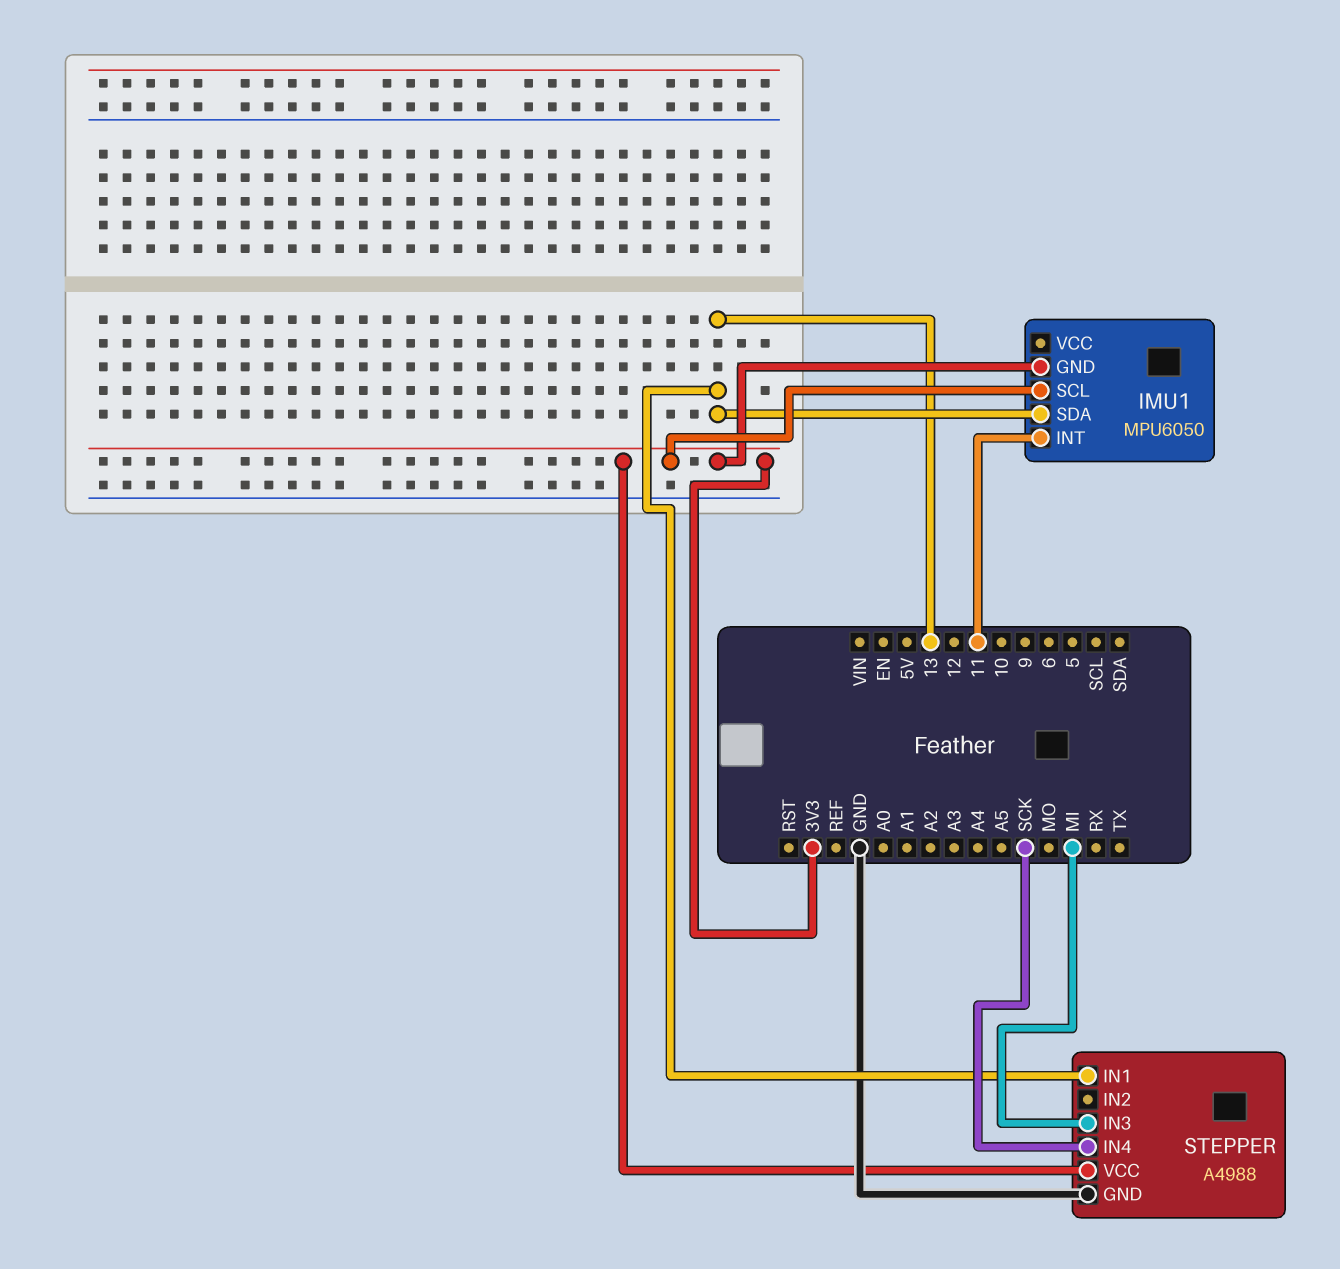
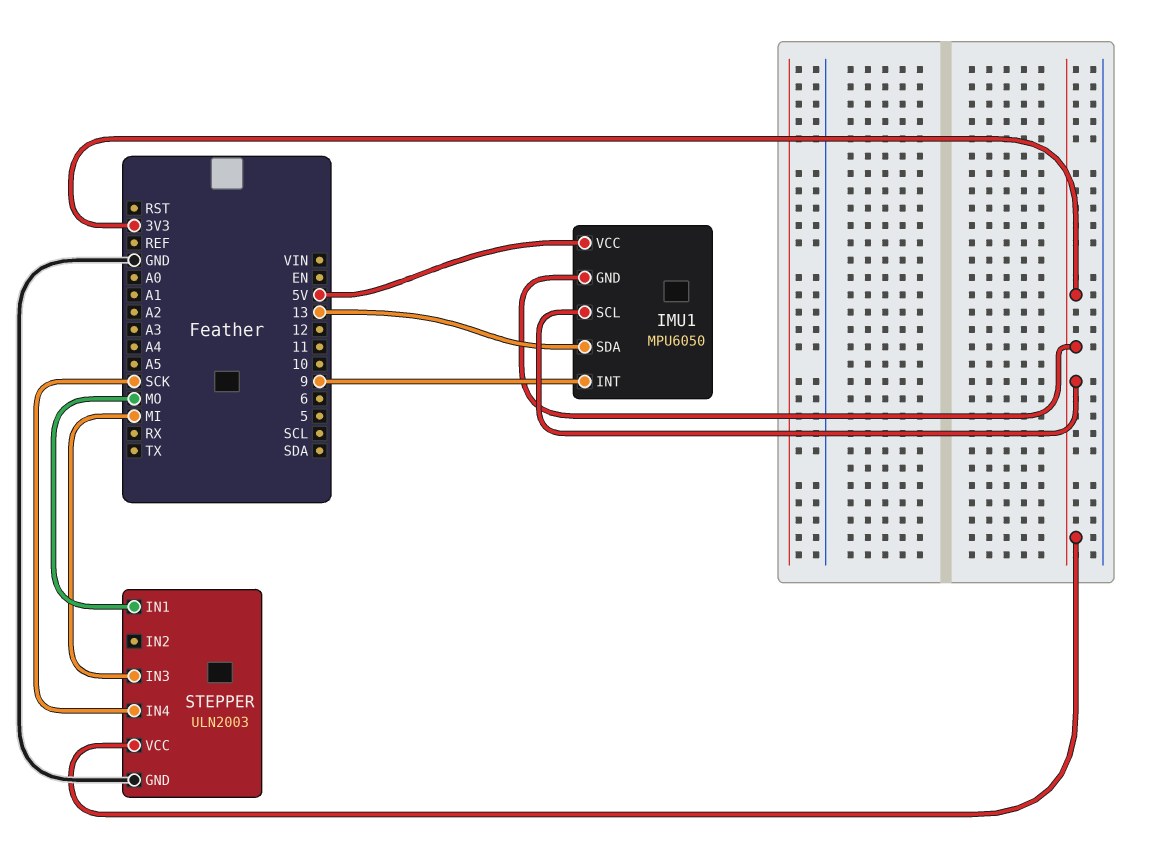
IMU1 pin INT: 11 -> 9
IMU1 pin VCC: none -> 5V
STEPPER: A4988 -> ULN2003
STEPPER pin IN1: 13 -> MO

